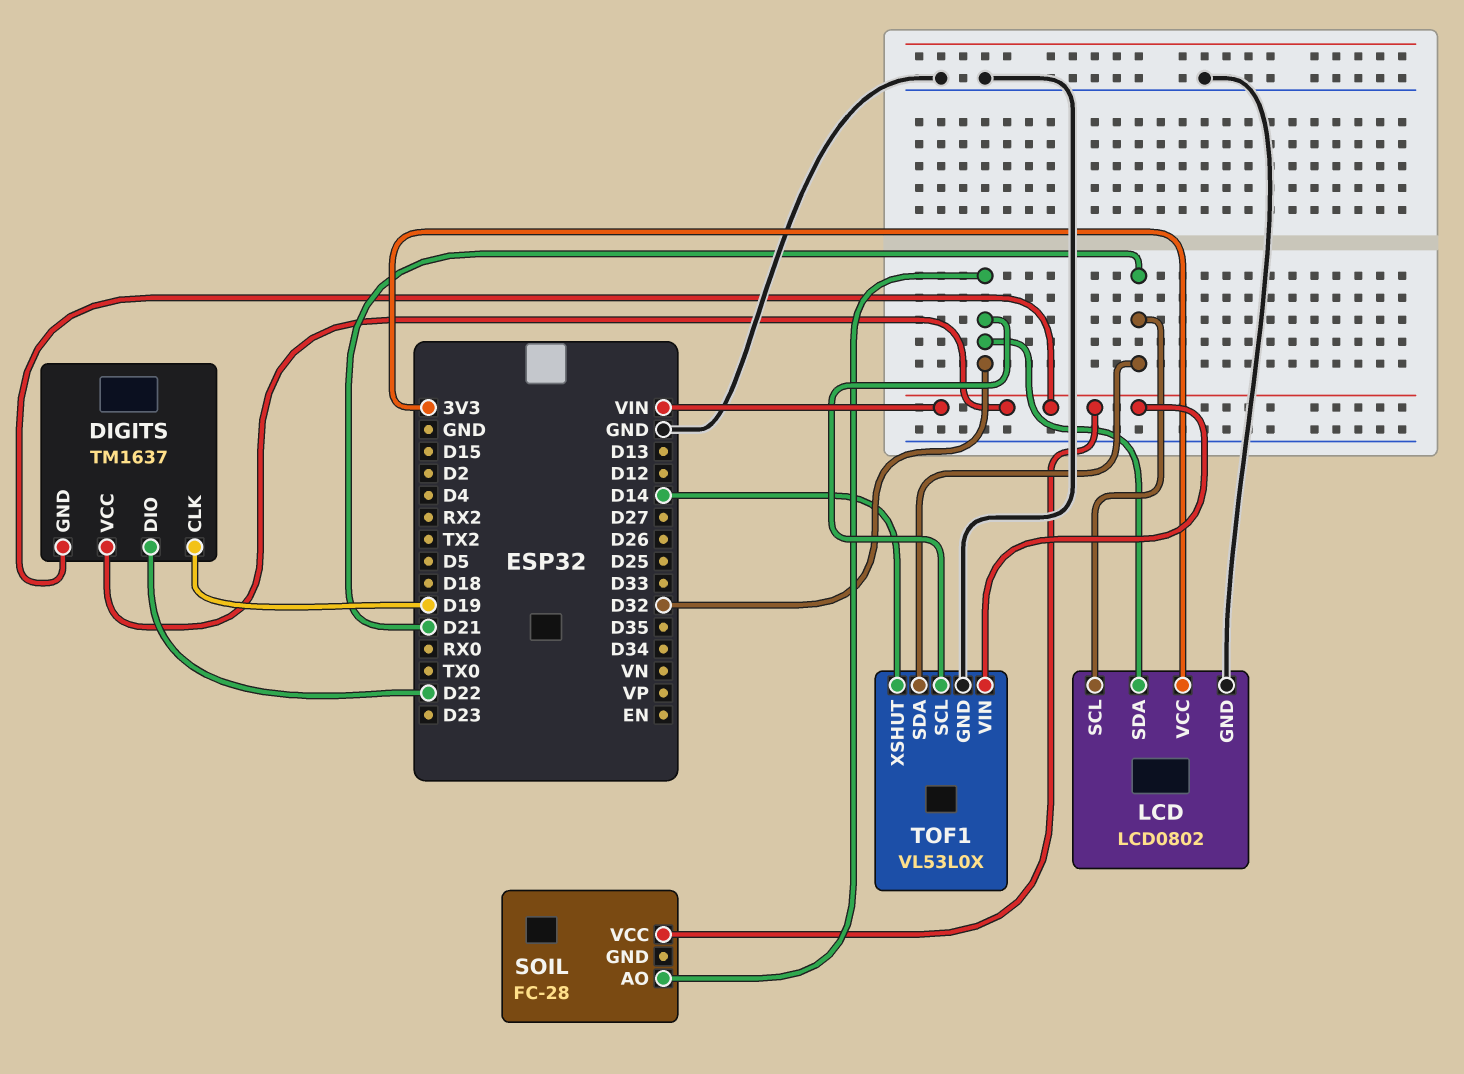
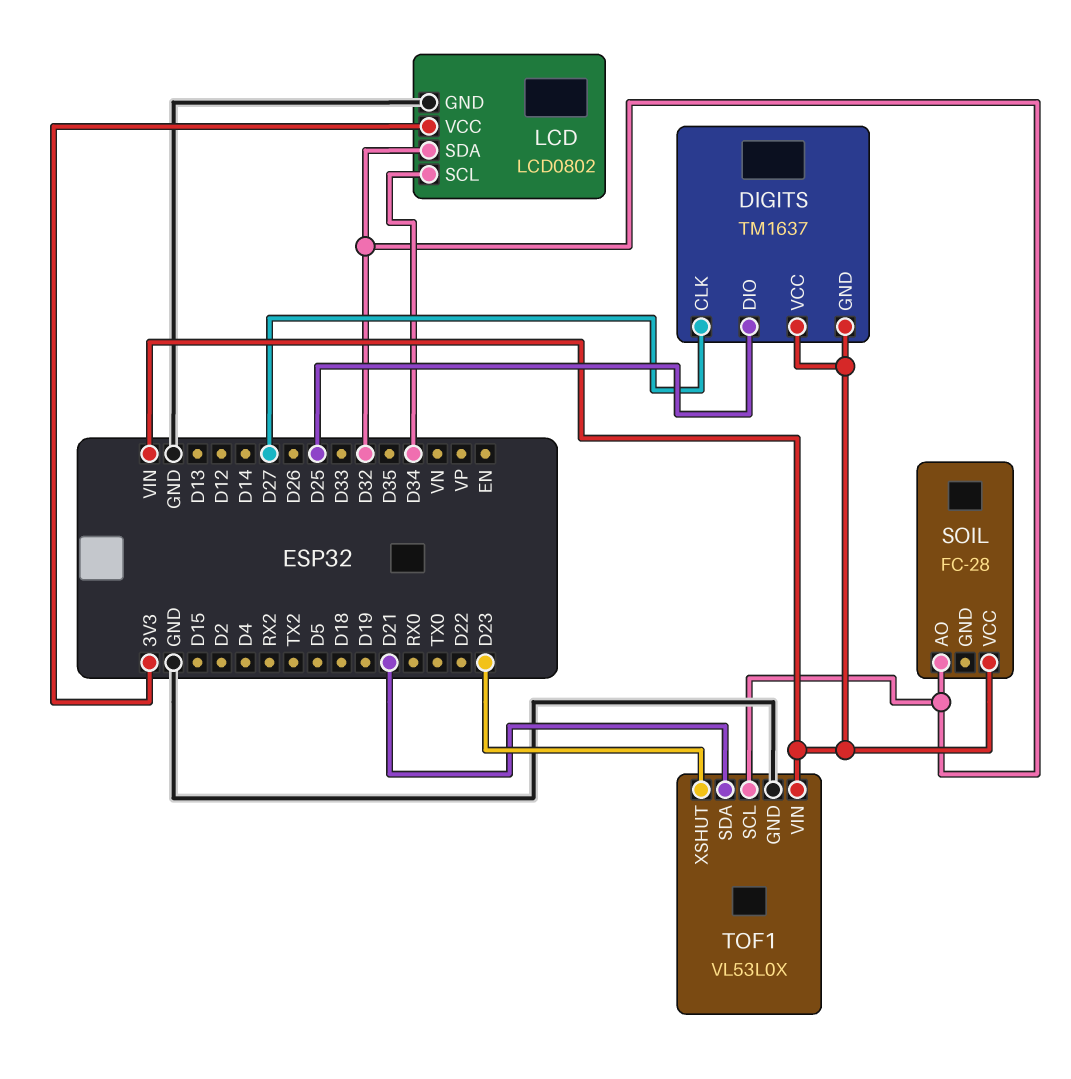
DIGITS pin CLK: D19 -> D27
DIGITS pin DIO: D22 -> D25
LCD pin SCL: D21 -> D34
TOF1 pin XSHUT: D14 -> D23

